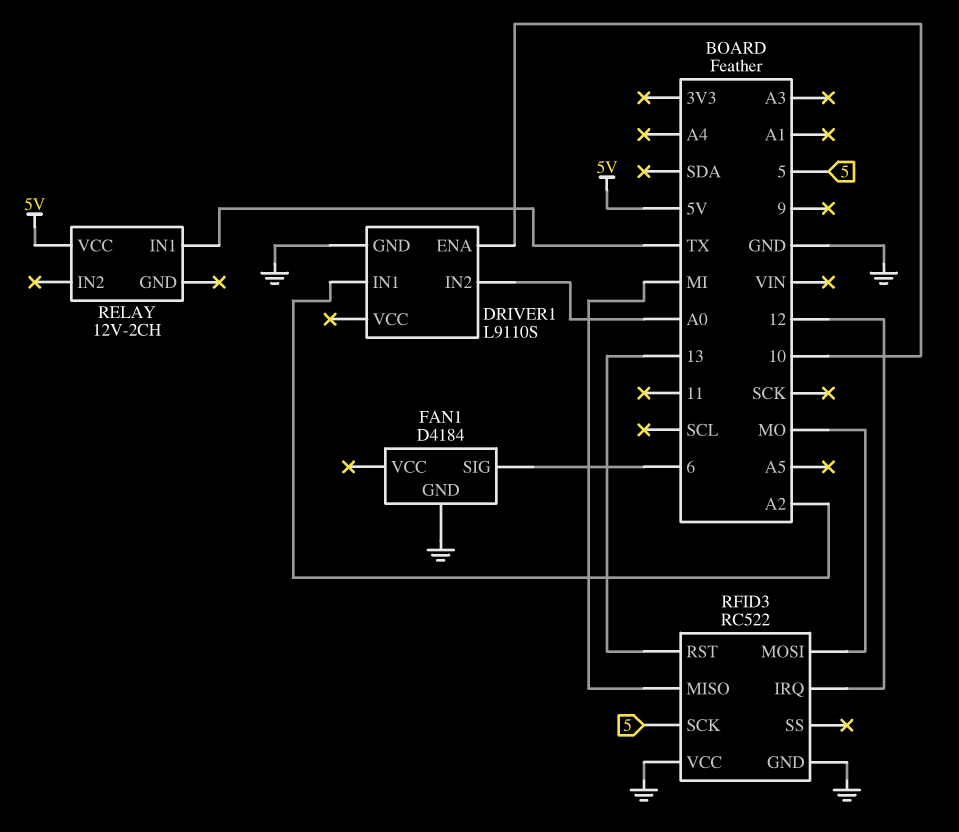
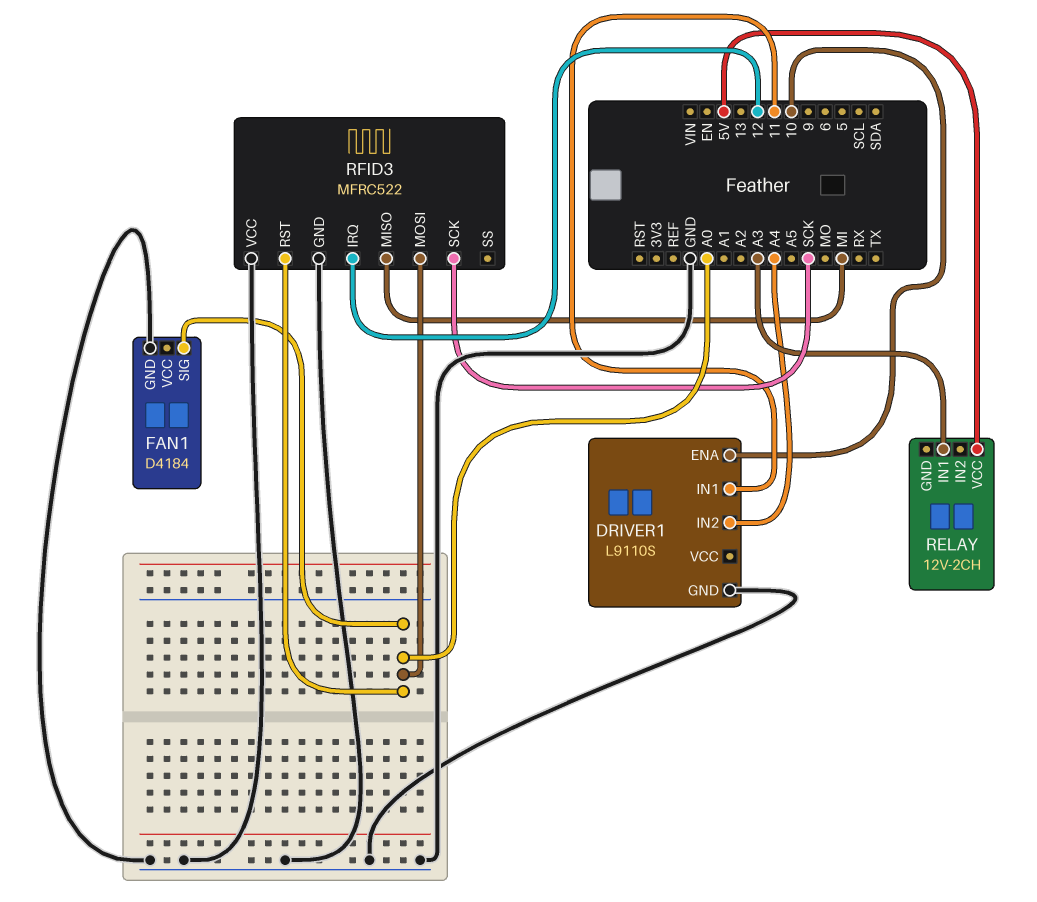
DRIVER1 pin IN1: A2 -> 11
DRIVER1 pin IN2: A0 -> A4
FAN1 pin SIG: 6 -> A0
RELAY pin IN1: TX -> A3
RFID3: RC522 -> MFRC522
RFID3 pin MOSI: MO -> A0
RFID3 pin RST: 13 -> A0
RFID3 pin SCK: 5 -> SCK

